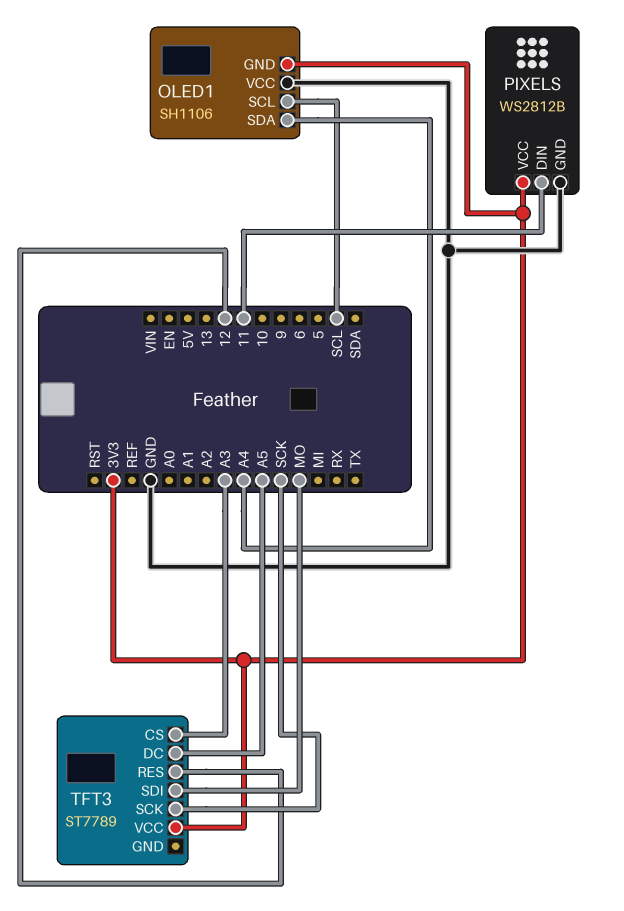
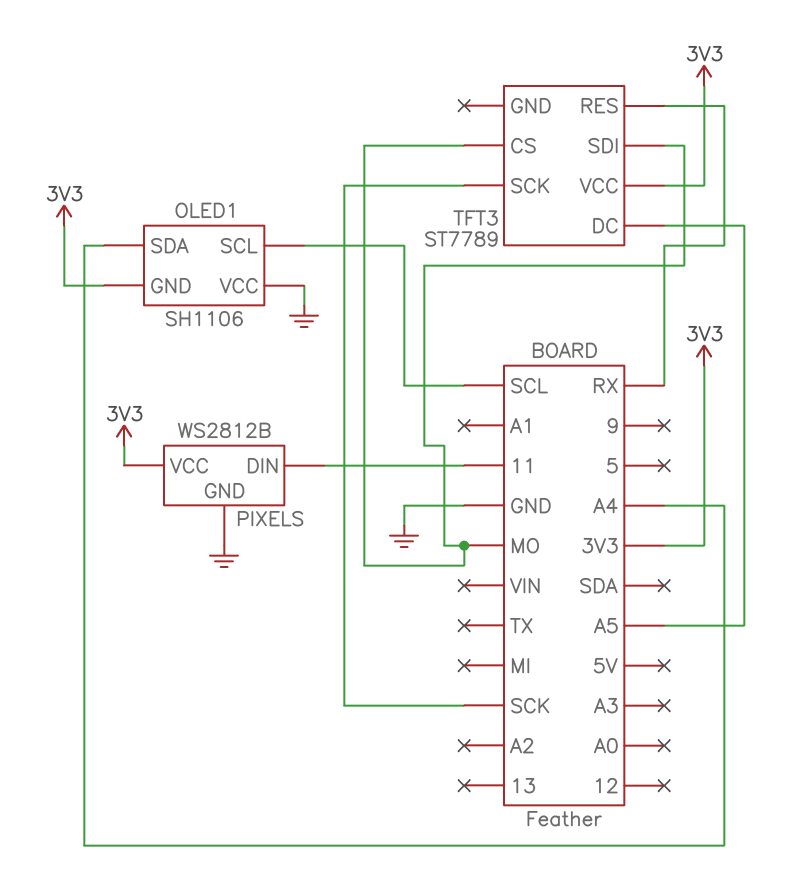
TFT3 pin CS: A3 -> MO
TFT3 pin RES: 12 -> RX

